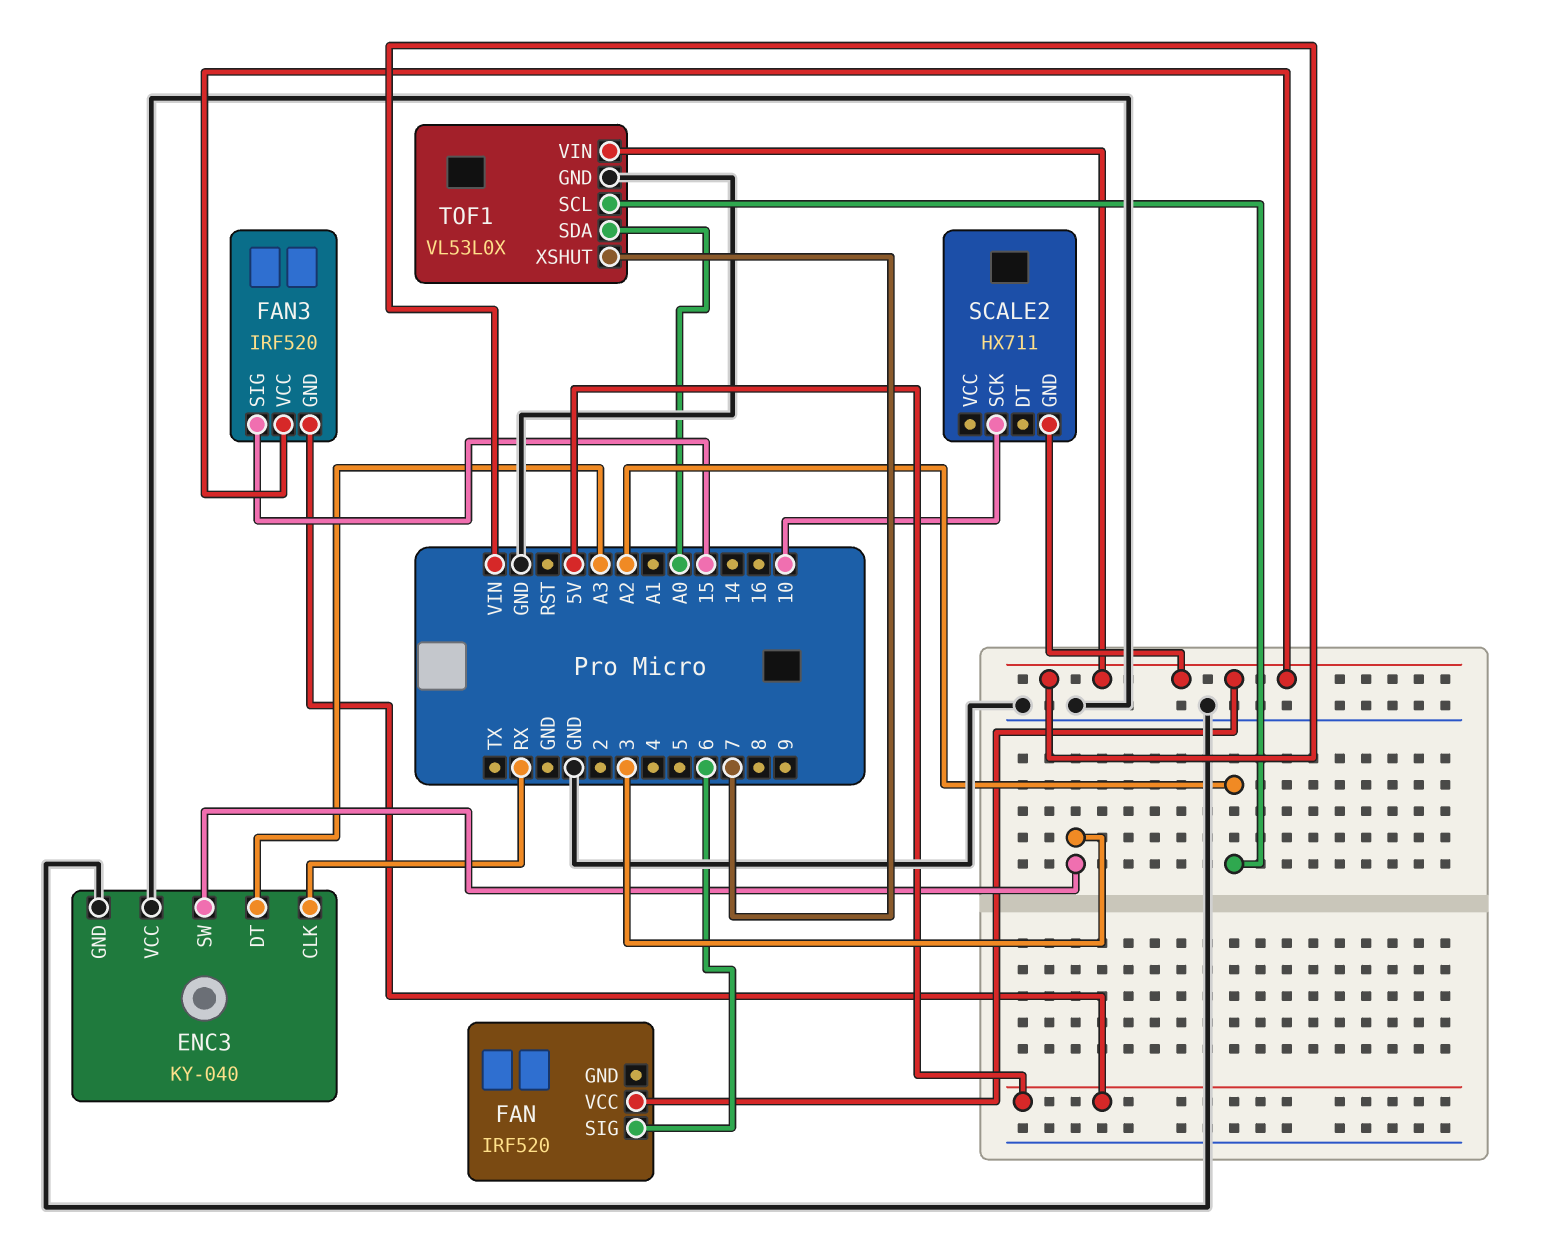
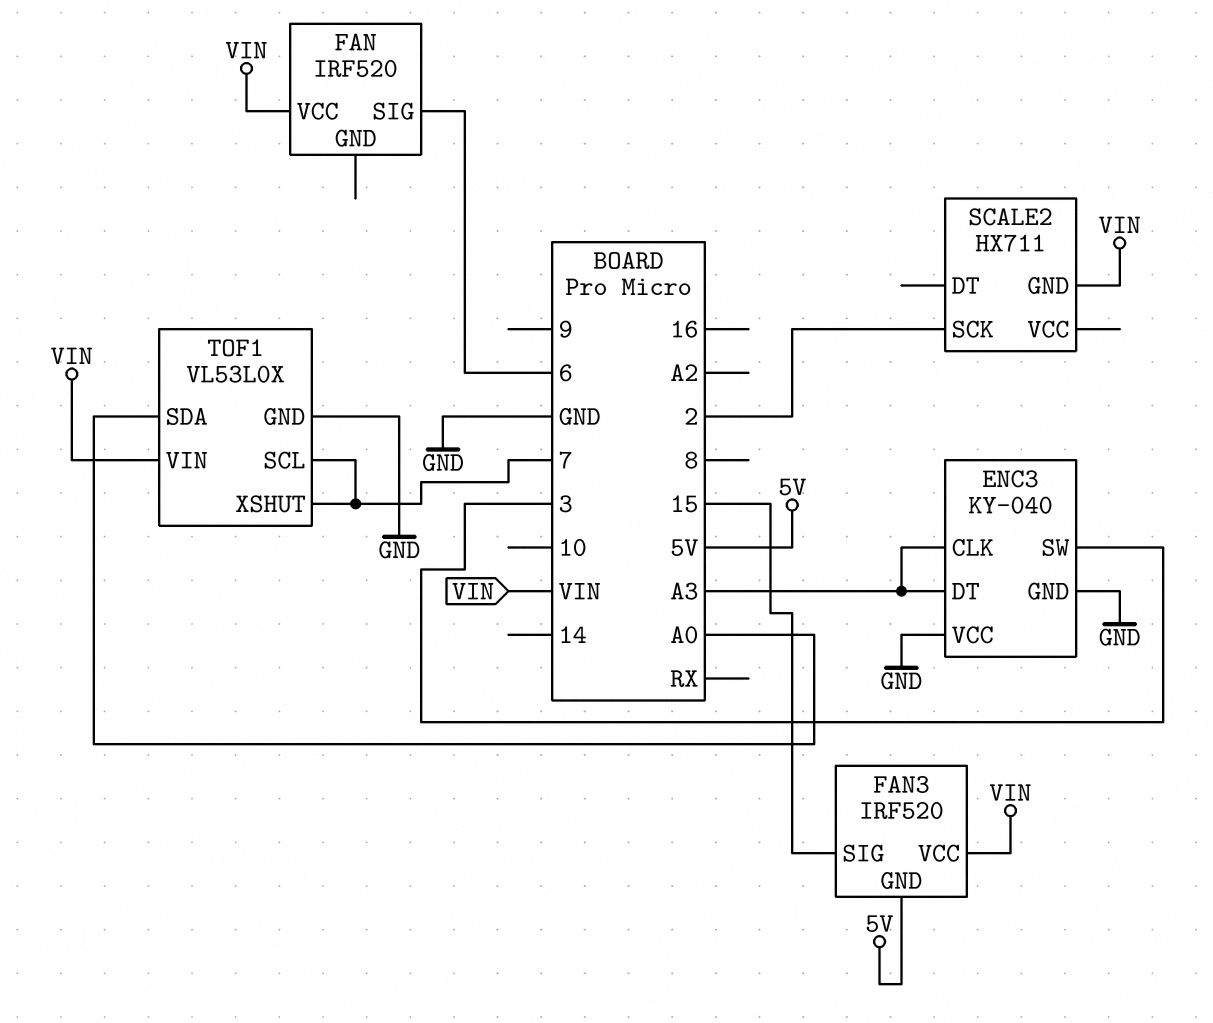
ENC3 pin CLK: RX -> A3
SCALE2 pin SCK: 10 -> 2
TOF1 pin SCL: A2 -> 7

